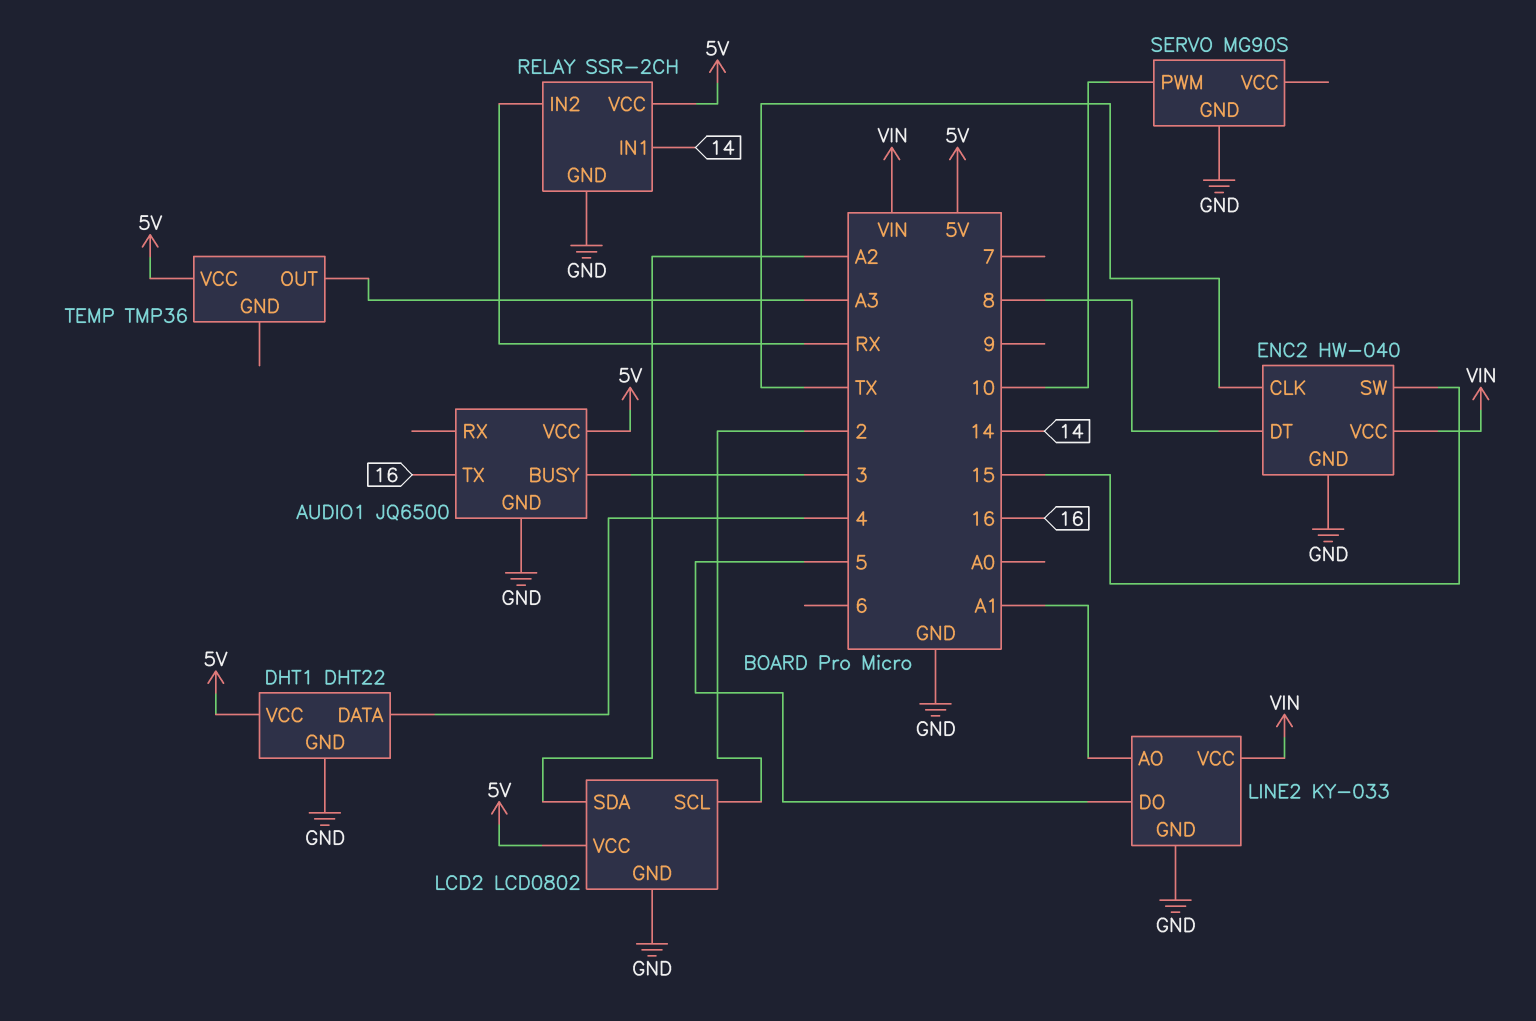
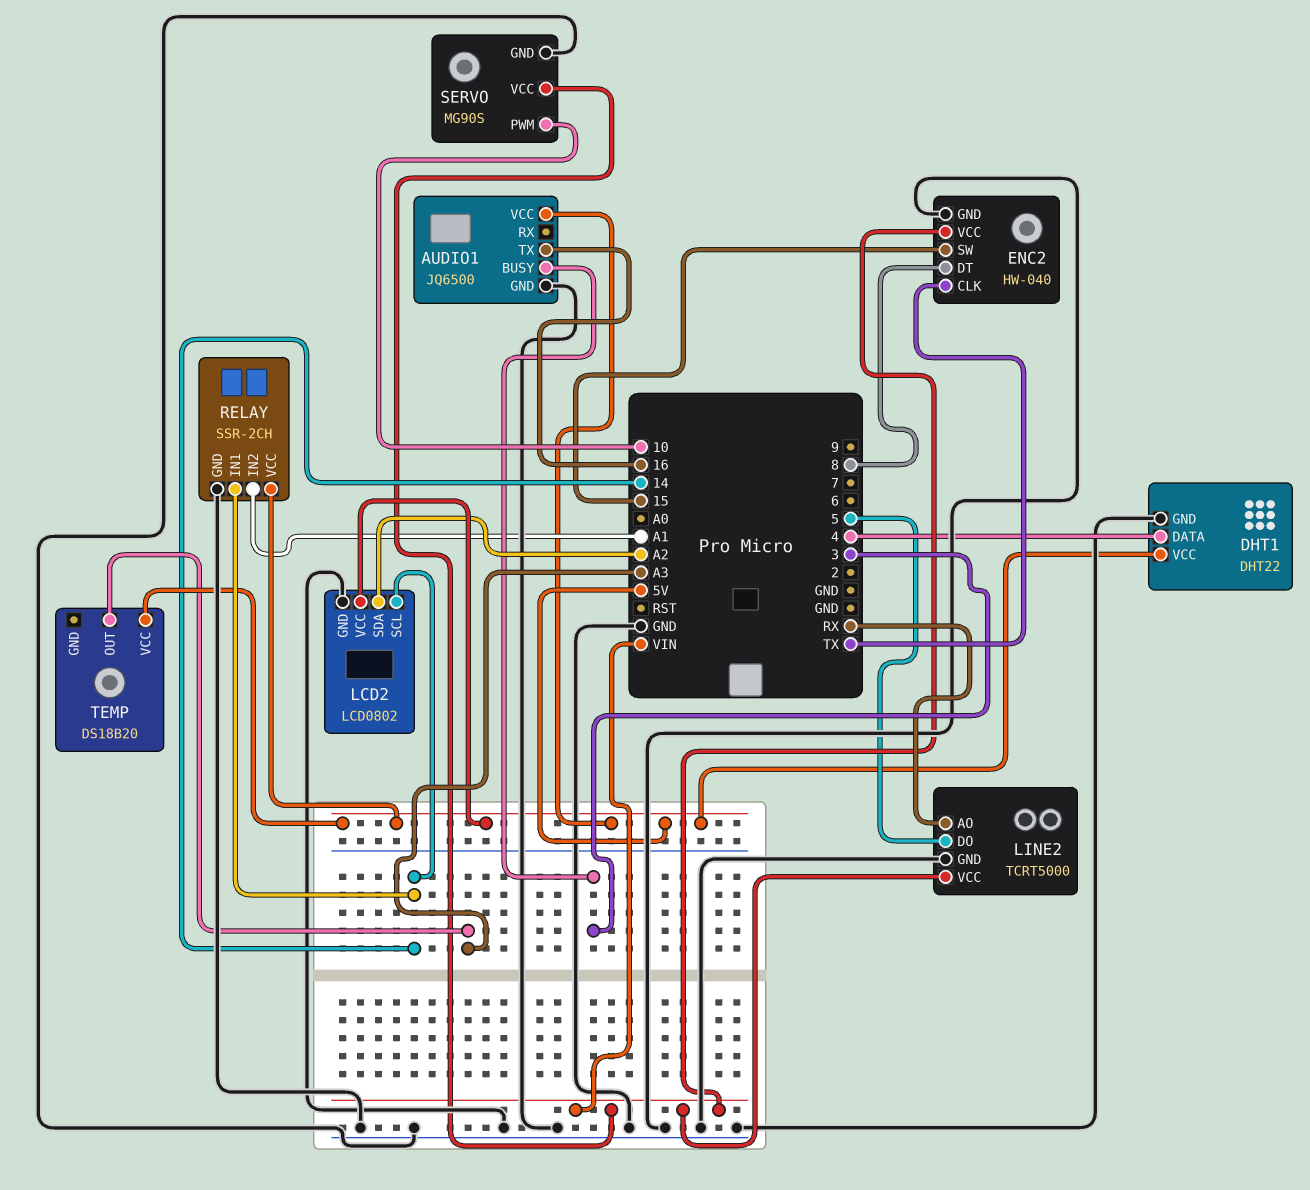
LCD2 pin SCL: 2 -> 14
LINE2: KY-033 -> TCRT5000
LINE2 pin AO: A1 -> RX
RELAY pin IN2: RX -> A1
SERVO pin VCC: none -> VIN
TEMP: TMP36 -> DS18B20

